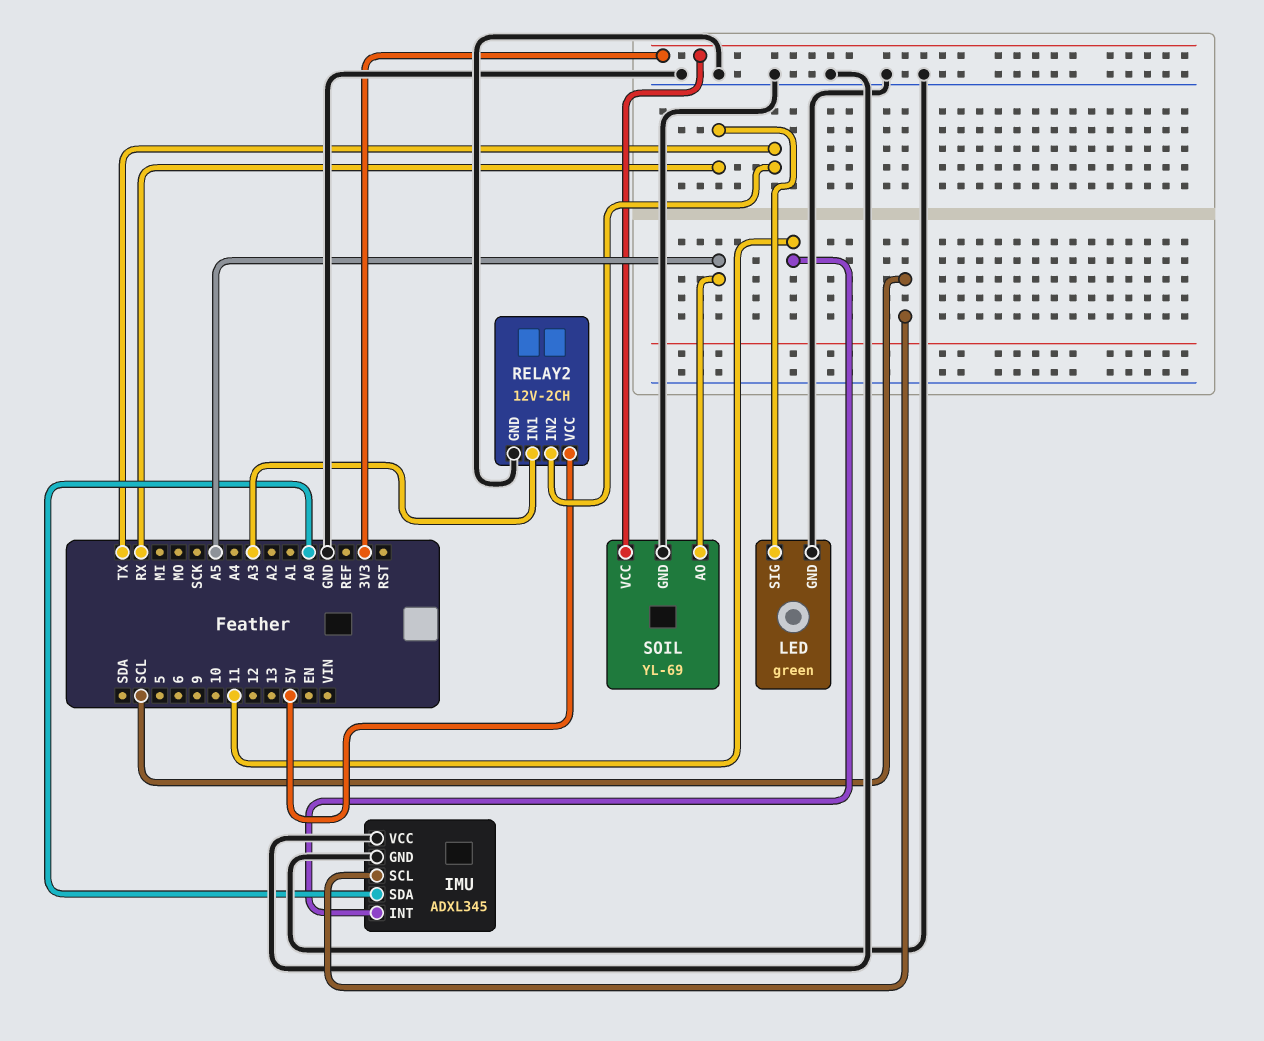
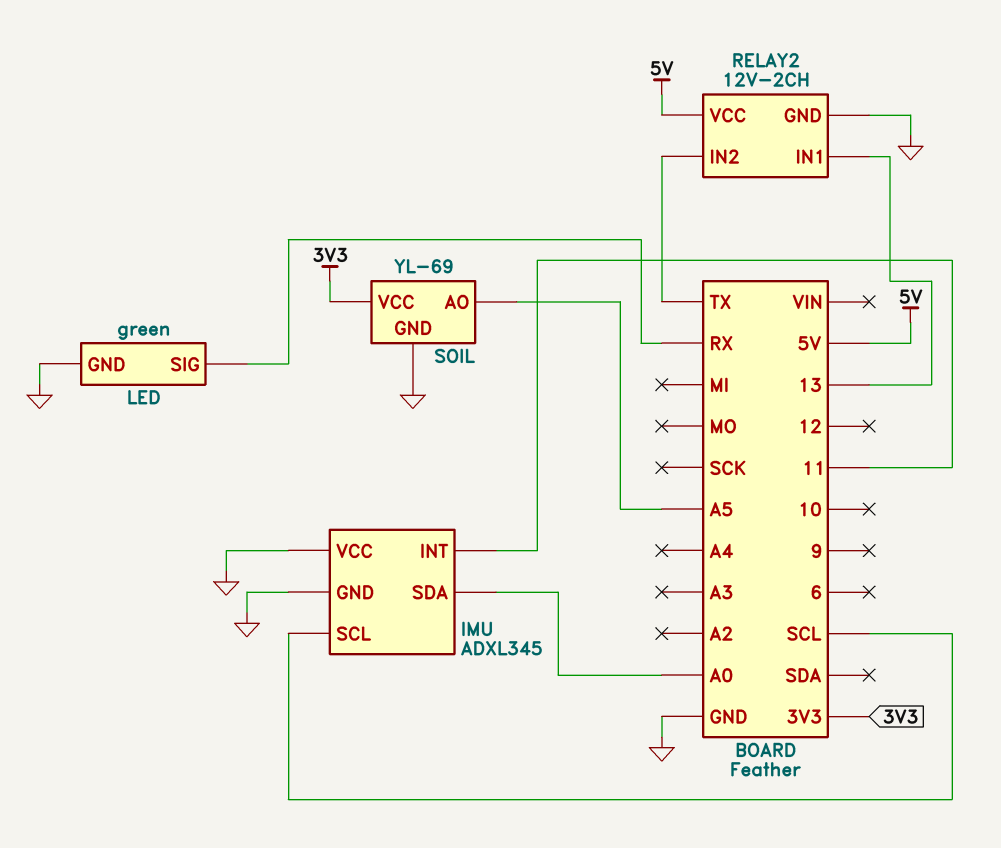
RELAY2 pin IN1: A3 -> 13

